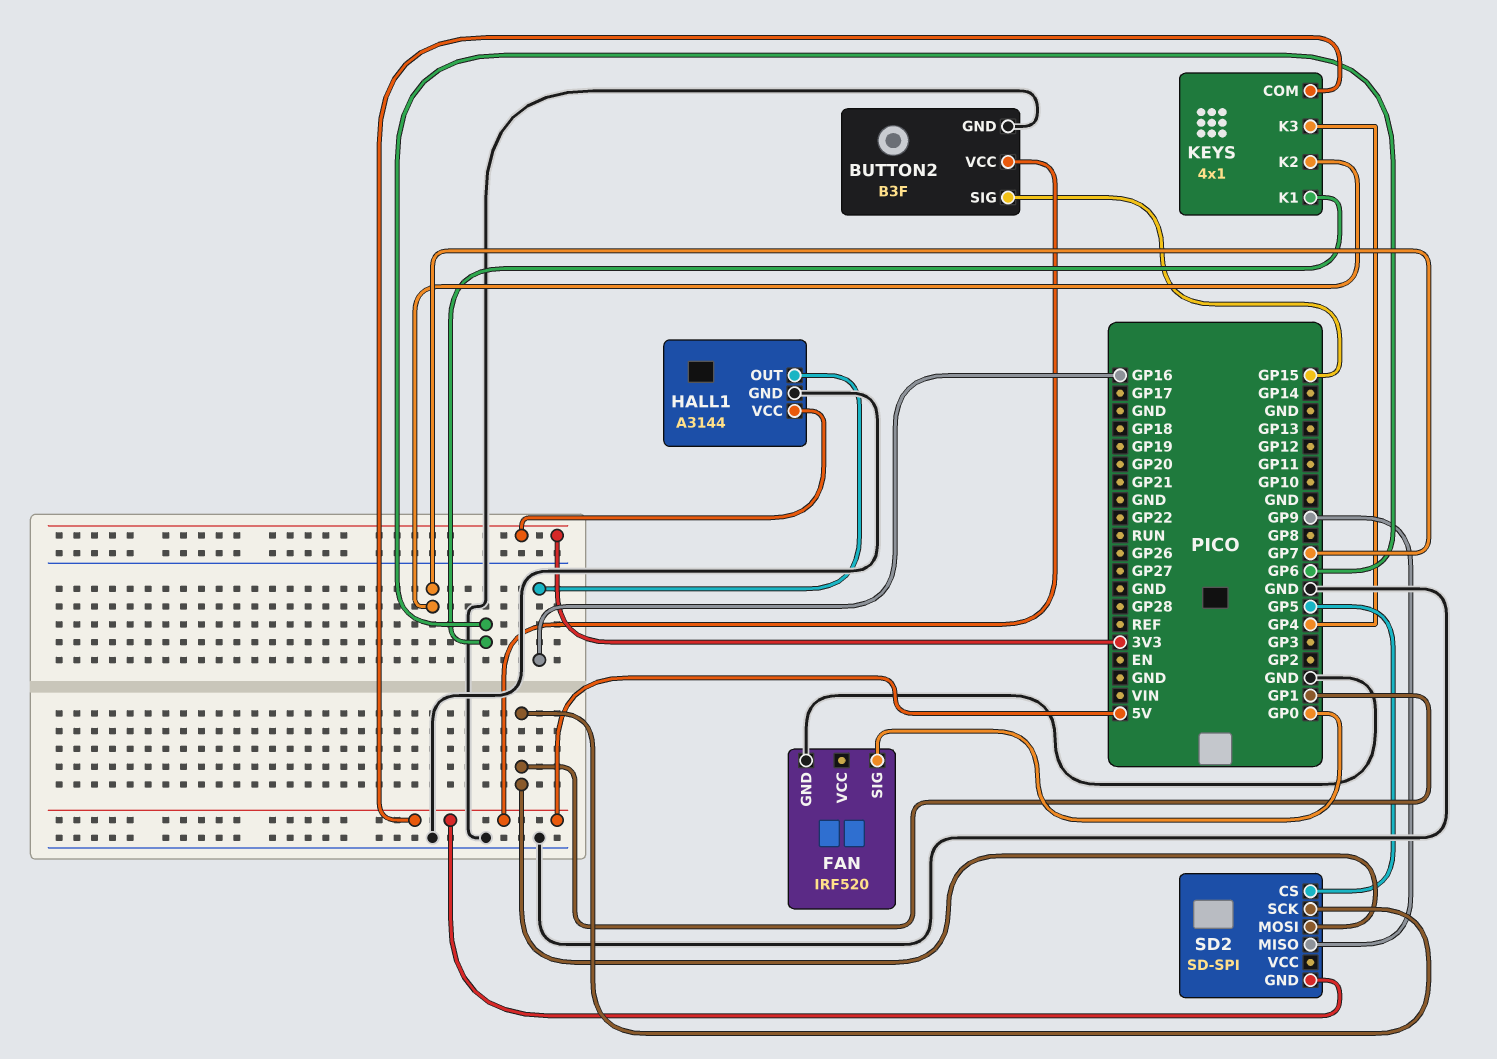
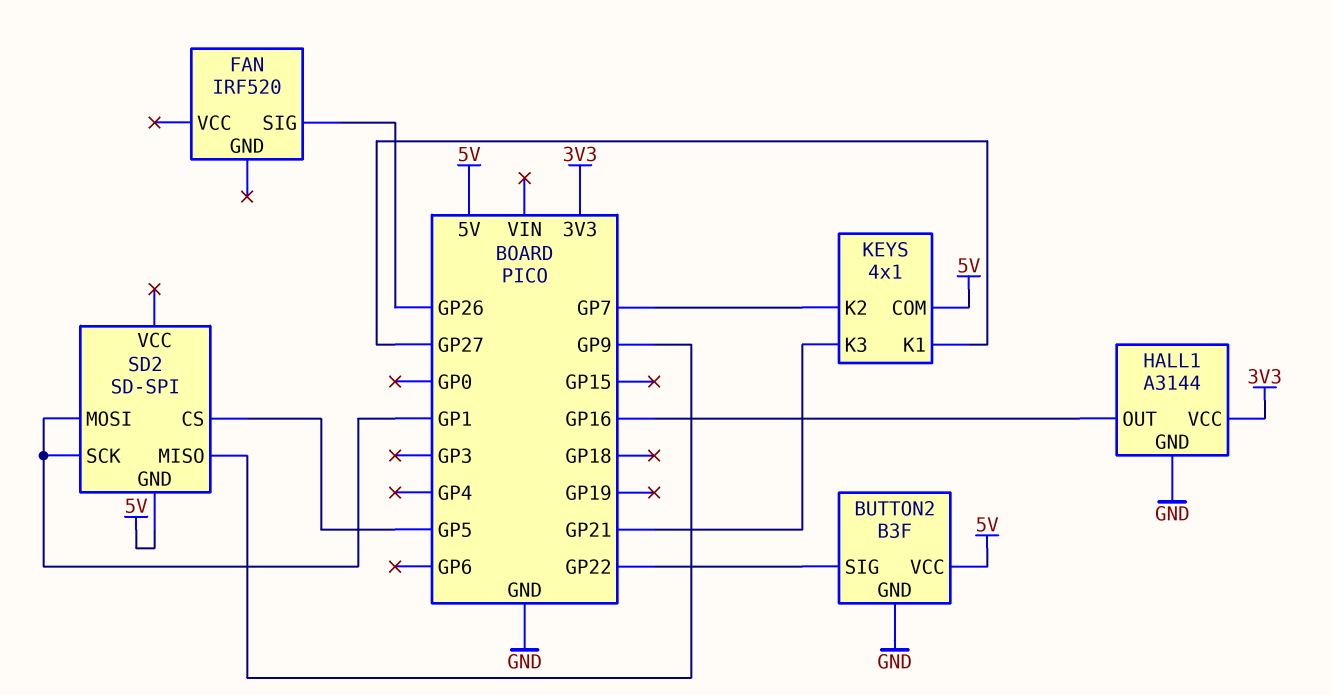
BUTTON2 pin SIG: GP15 -> GP22
FAN pin GND: GND -> none
FAN pin SIG: GP0 -> GP26
KEYS pin K1: GP6 -> GP27
KEYS pin K3: GP4 -> GP21

